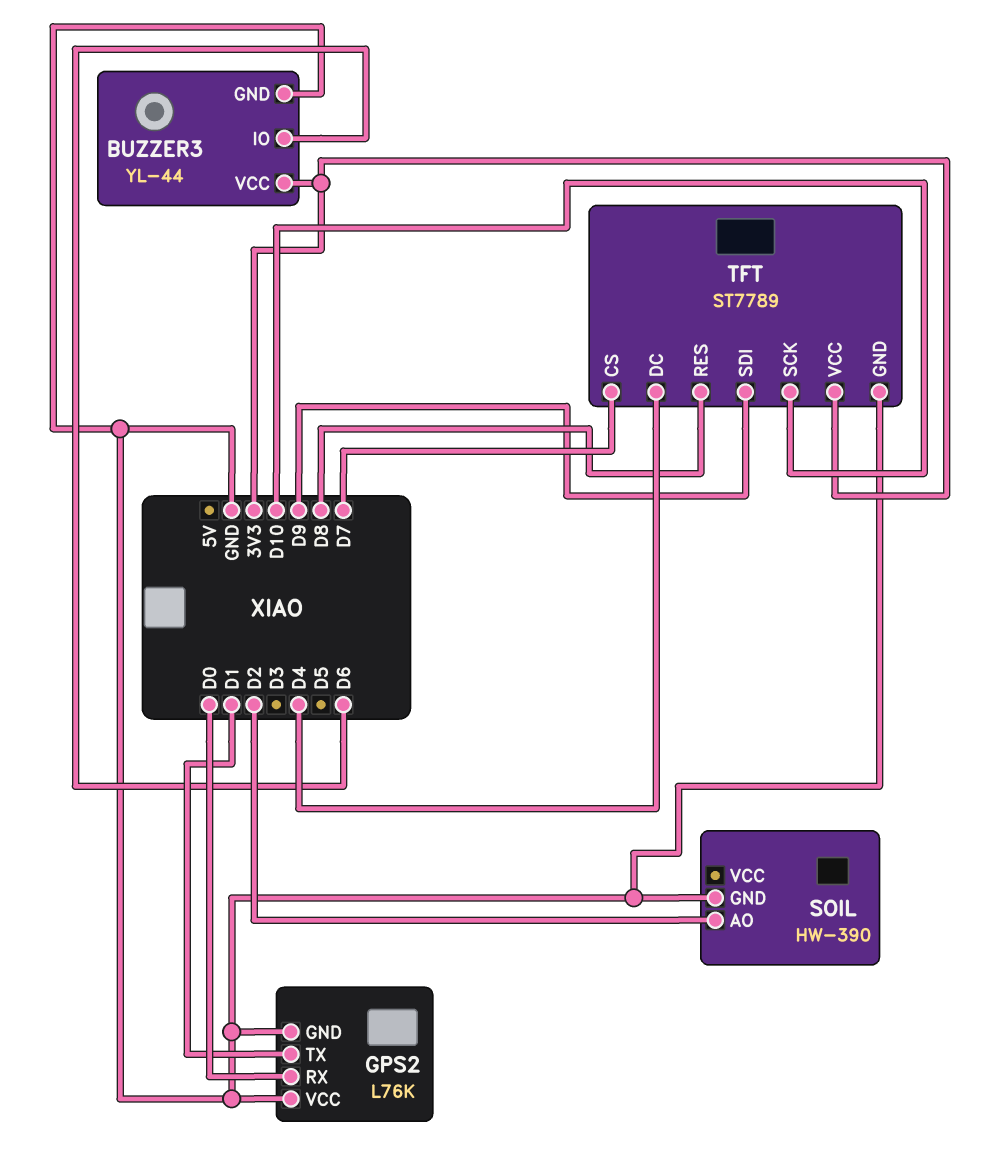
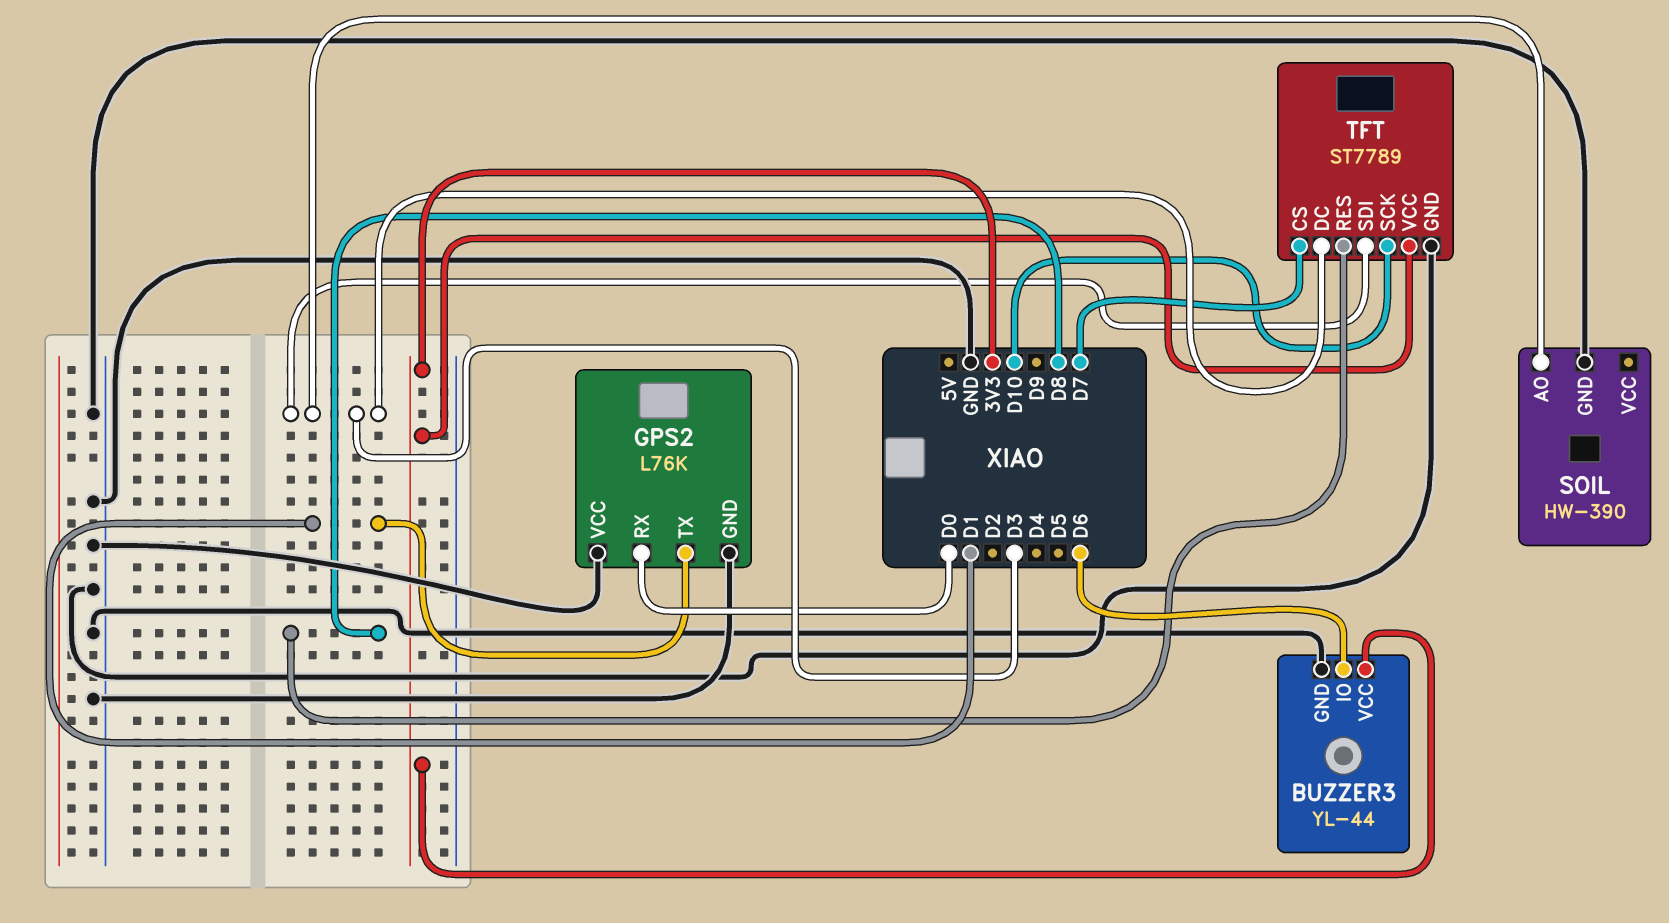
SOIL pin AO: D2 -> D3
TFT pin DC: D4 -> D3
TFT pin SDI: D9 -> D3

